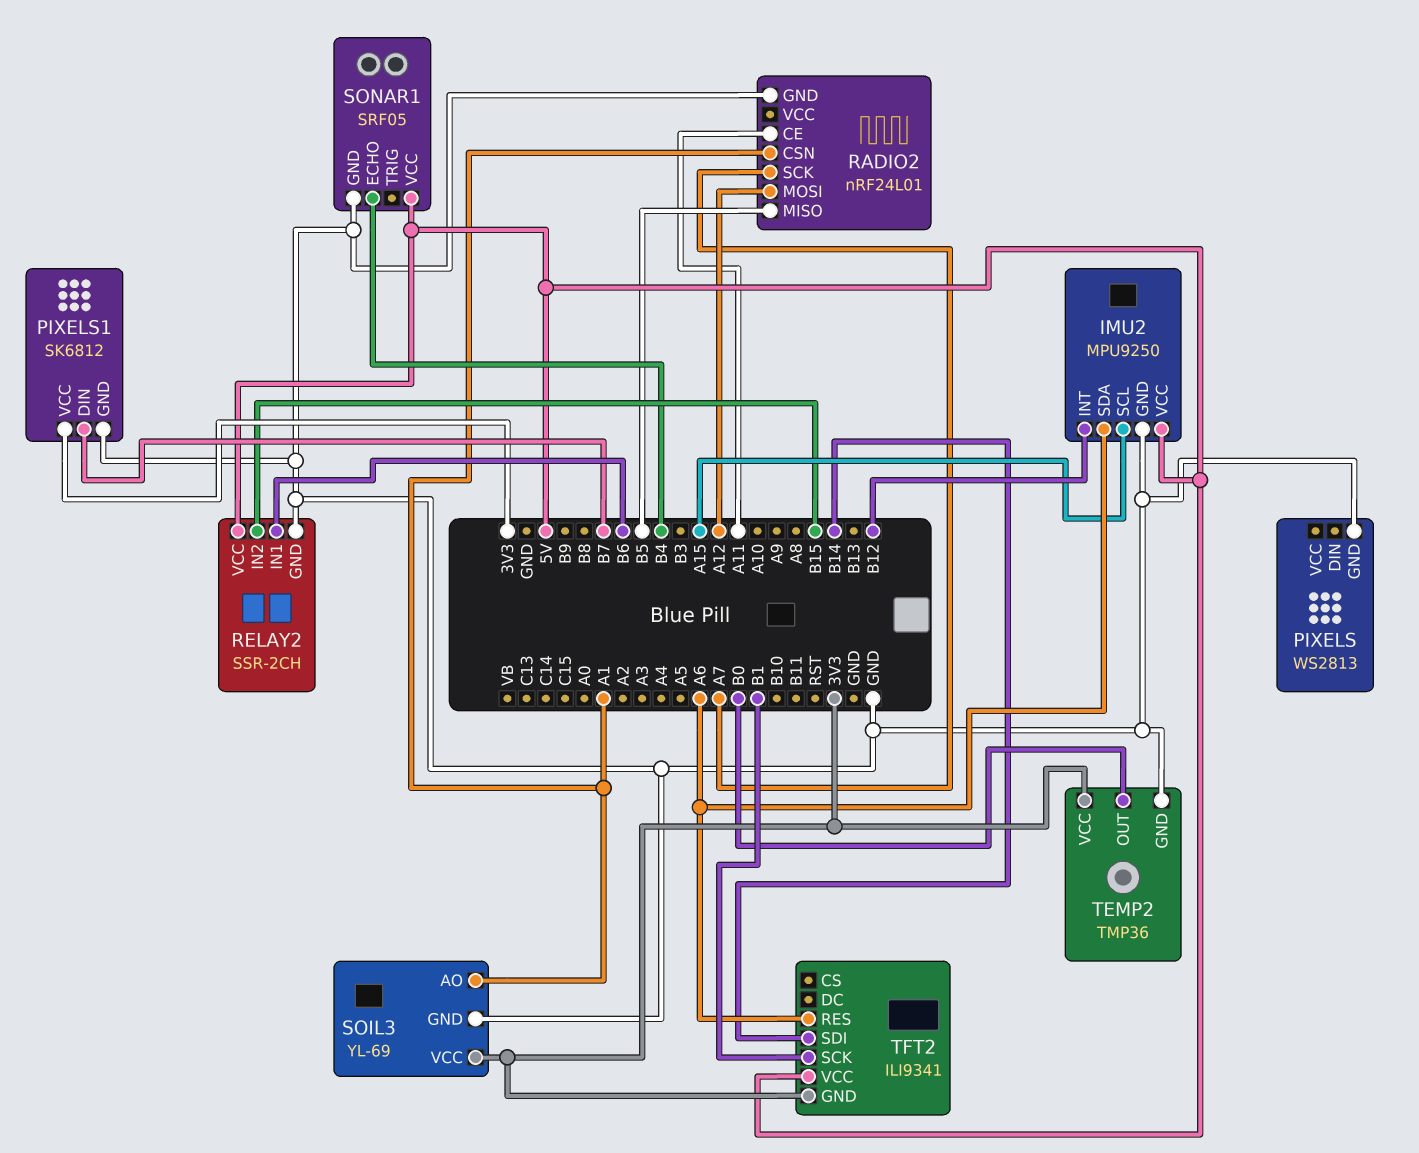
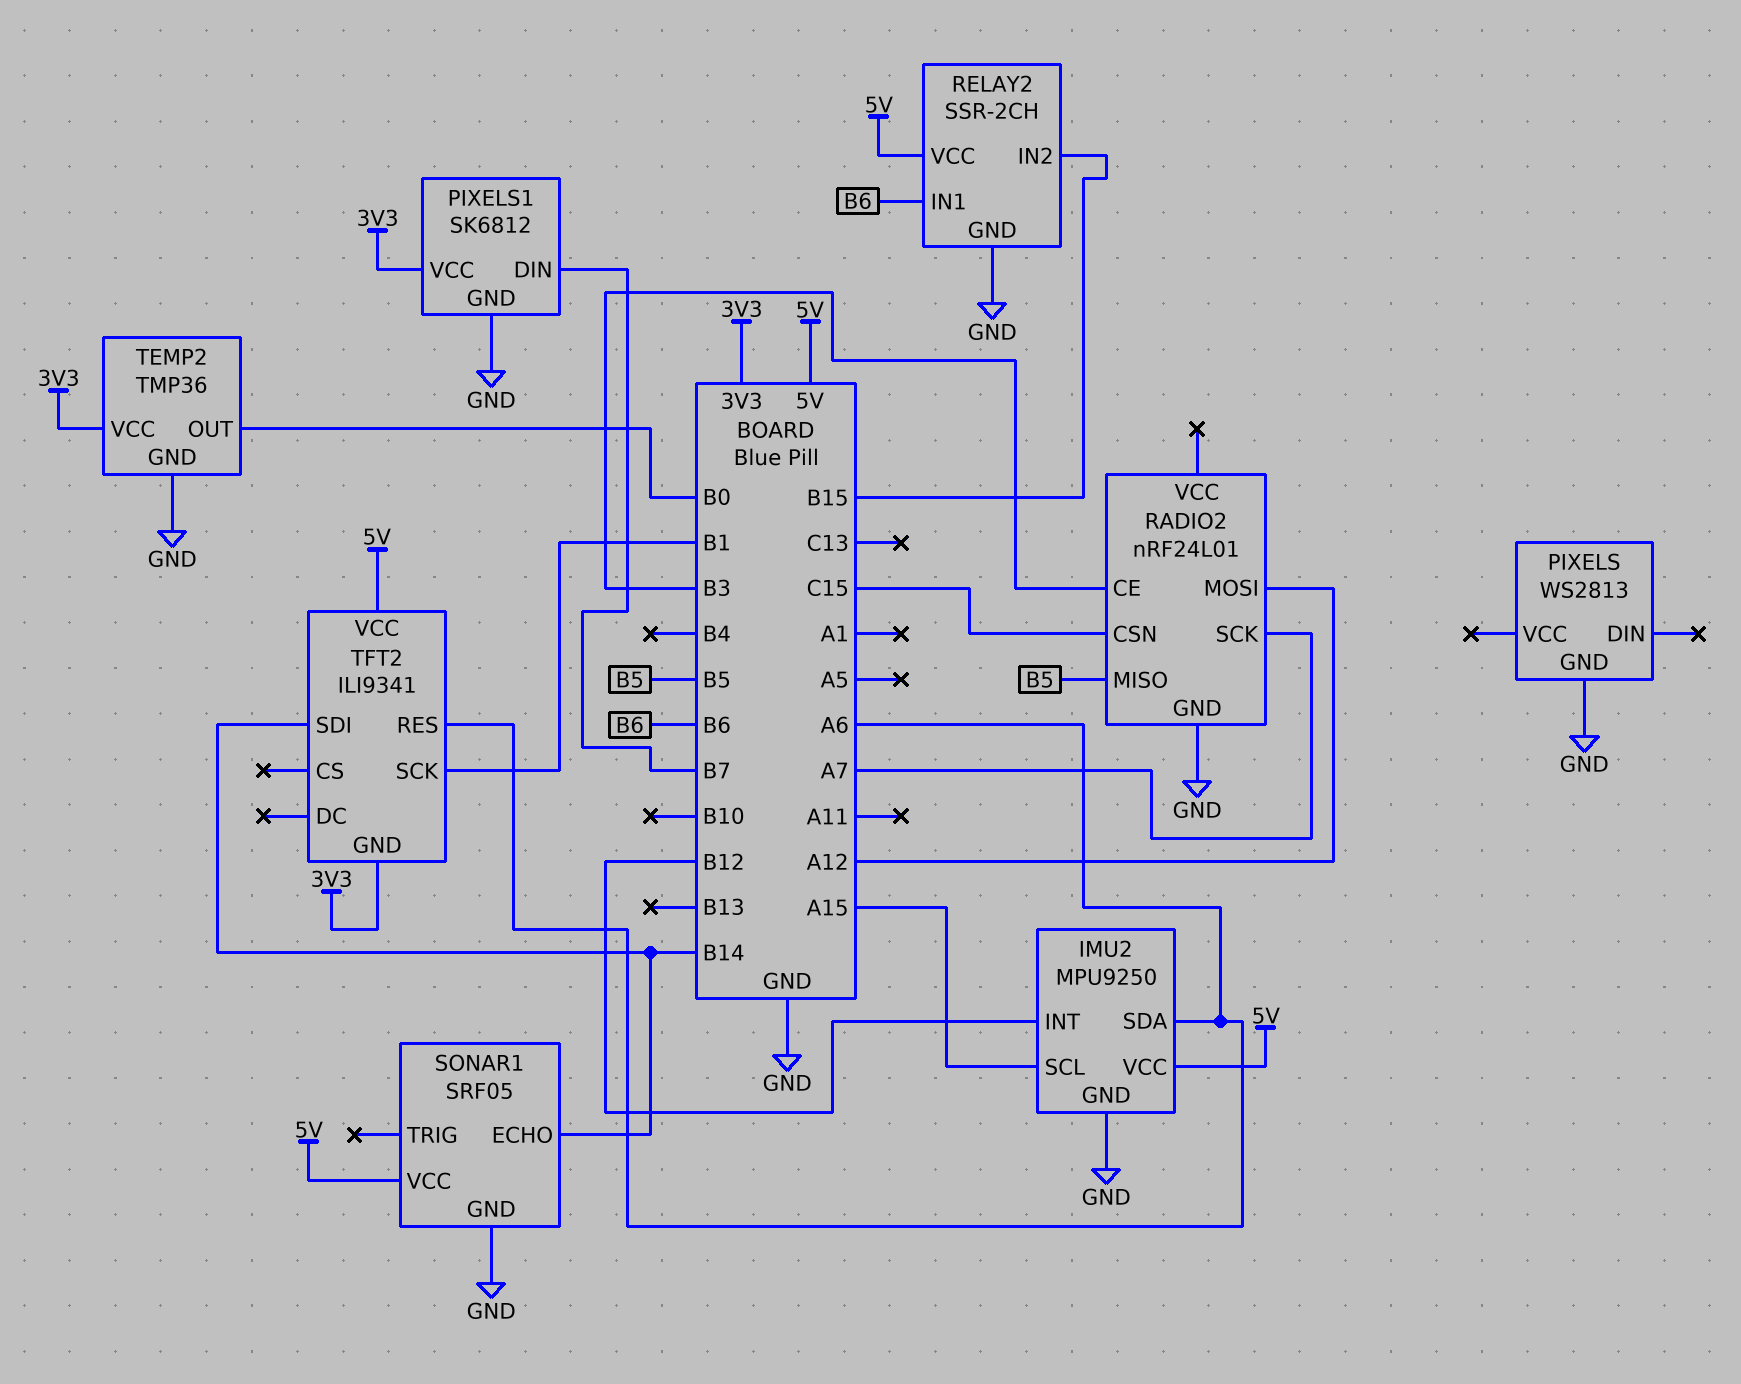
RADIO2 pin CE: A11 -> B3
RADIO2 pin CSN: A1 -> C15
SOIL3: YL-69 -> none
SOIL3 pin AO: A1 -> none
SOIL3 pin GND: GND -> none
SOIL3 pin VCC: 3V3 -> none
SONAR1 pin ECHO: B4 -> B14

